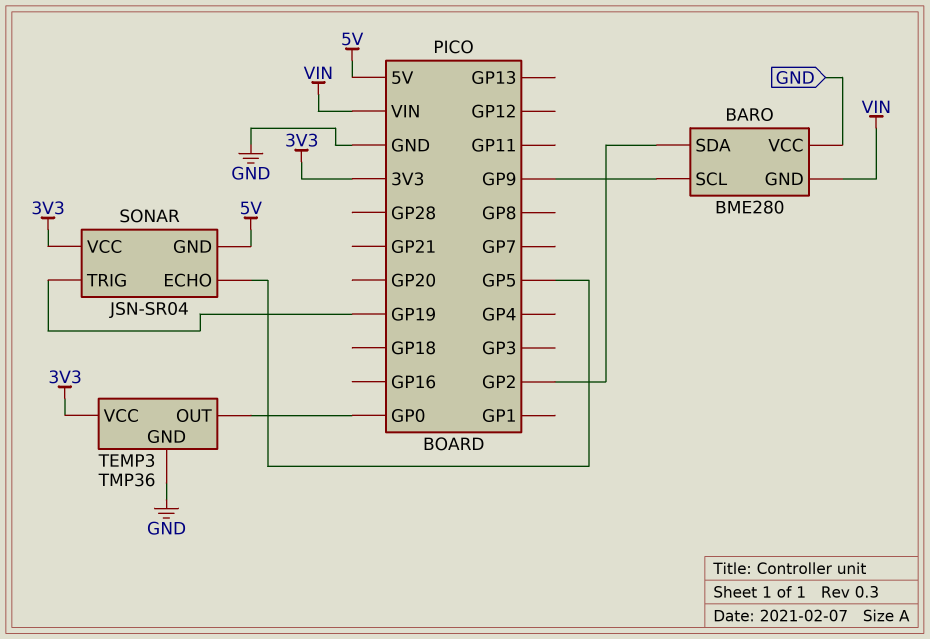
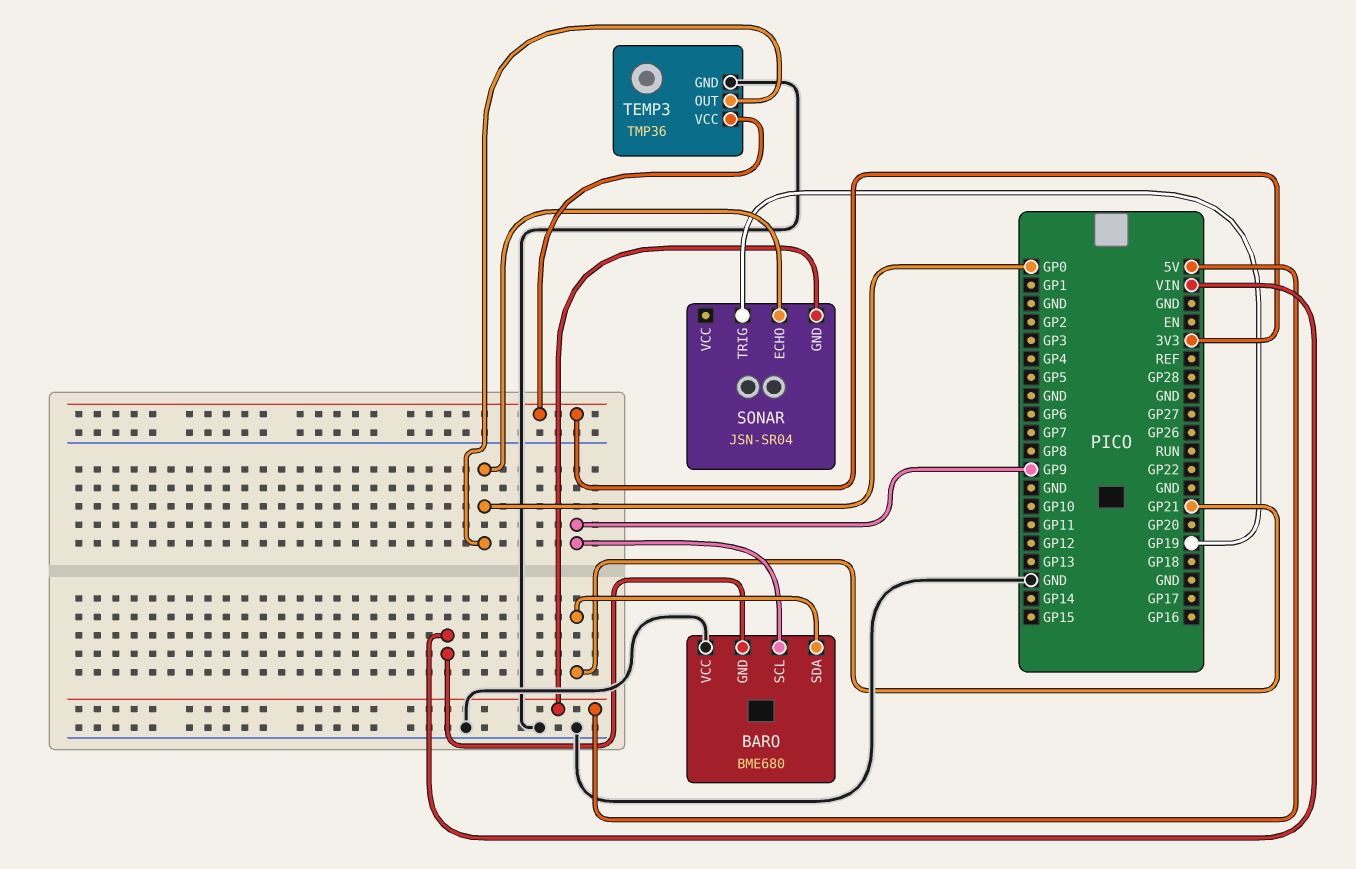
BARO: BME280 -> BME680
BARO pin SDA: GP2 -> GP21
SONAR pin ECHO: GP5 -> GP0
SONAR pin VCC: 3V3 -> none

